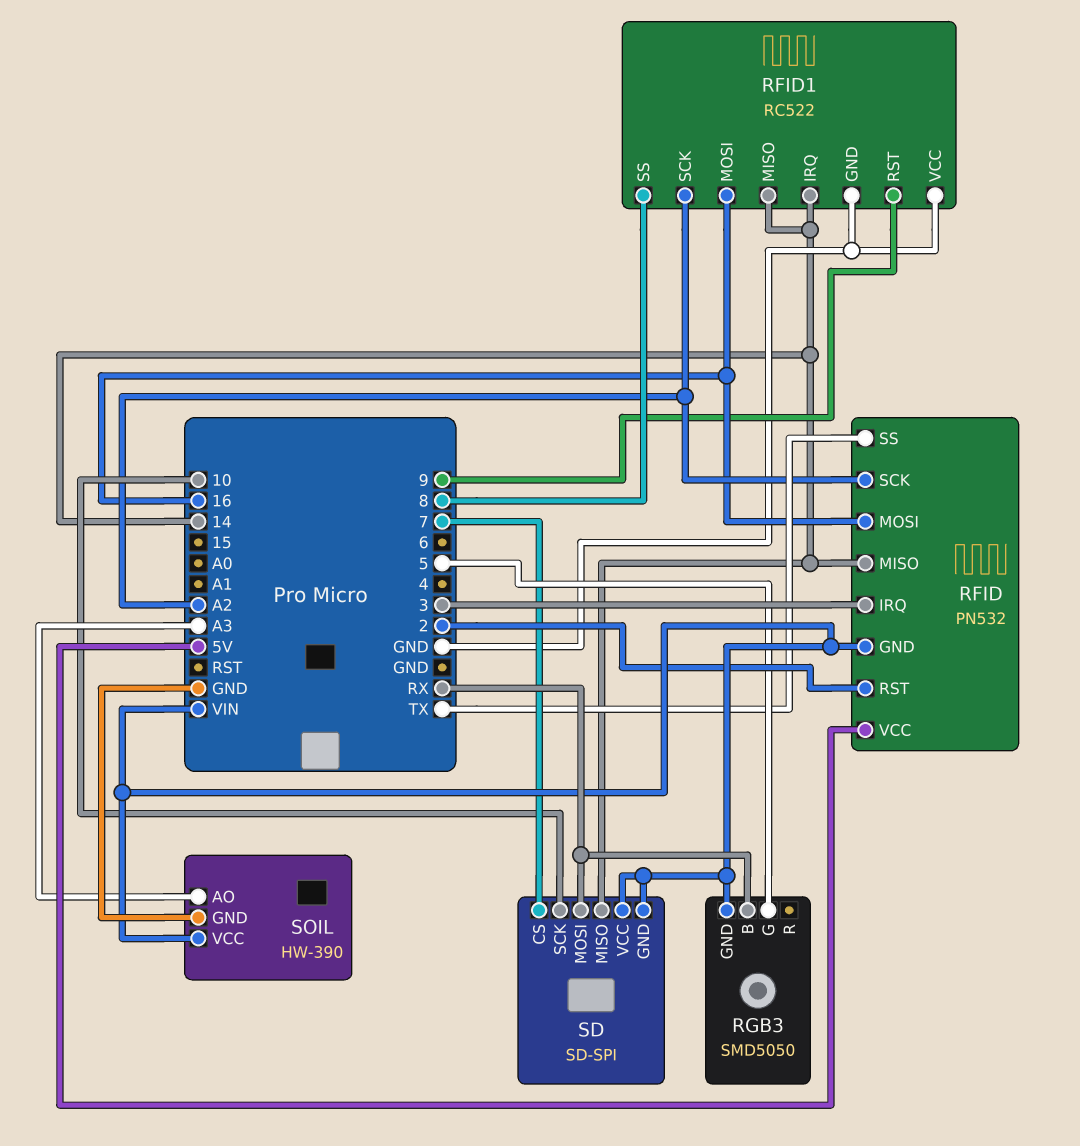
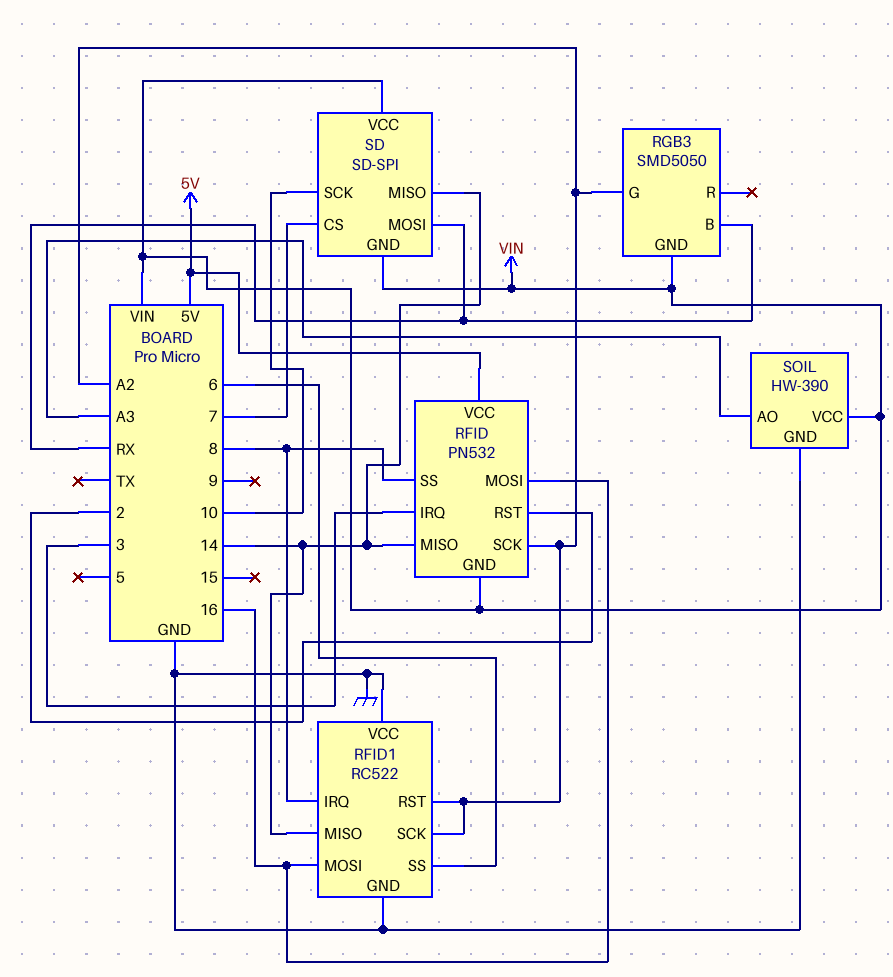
RFID pin SS: TX -> 8
RFID1 pin IRQ: 14 -> 8
RFID1 pin RST: 9 -> A2
RFID1 pin SS: 8 -> 6
RGB3 pin G: 5 -> A2

